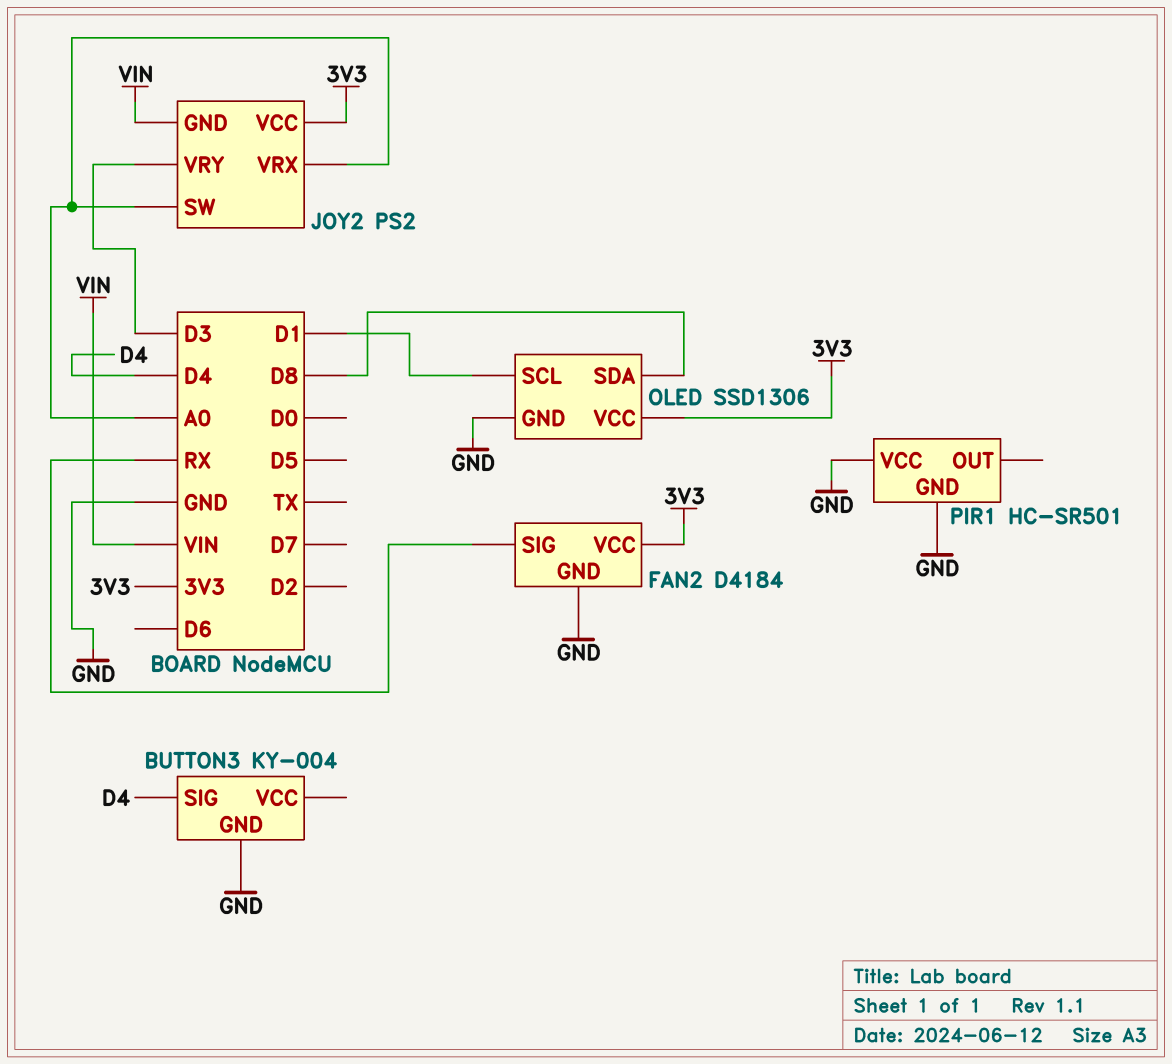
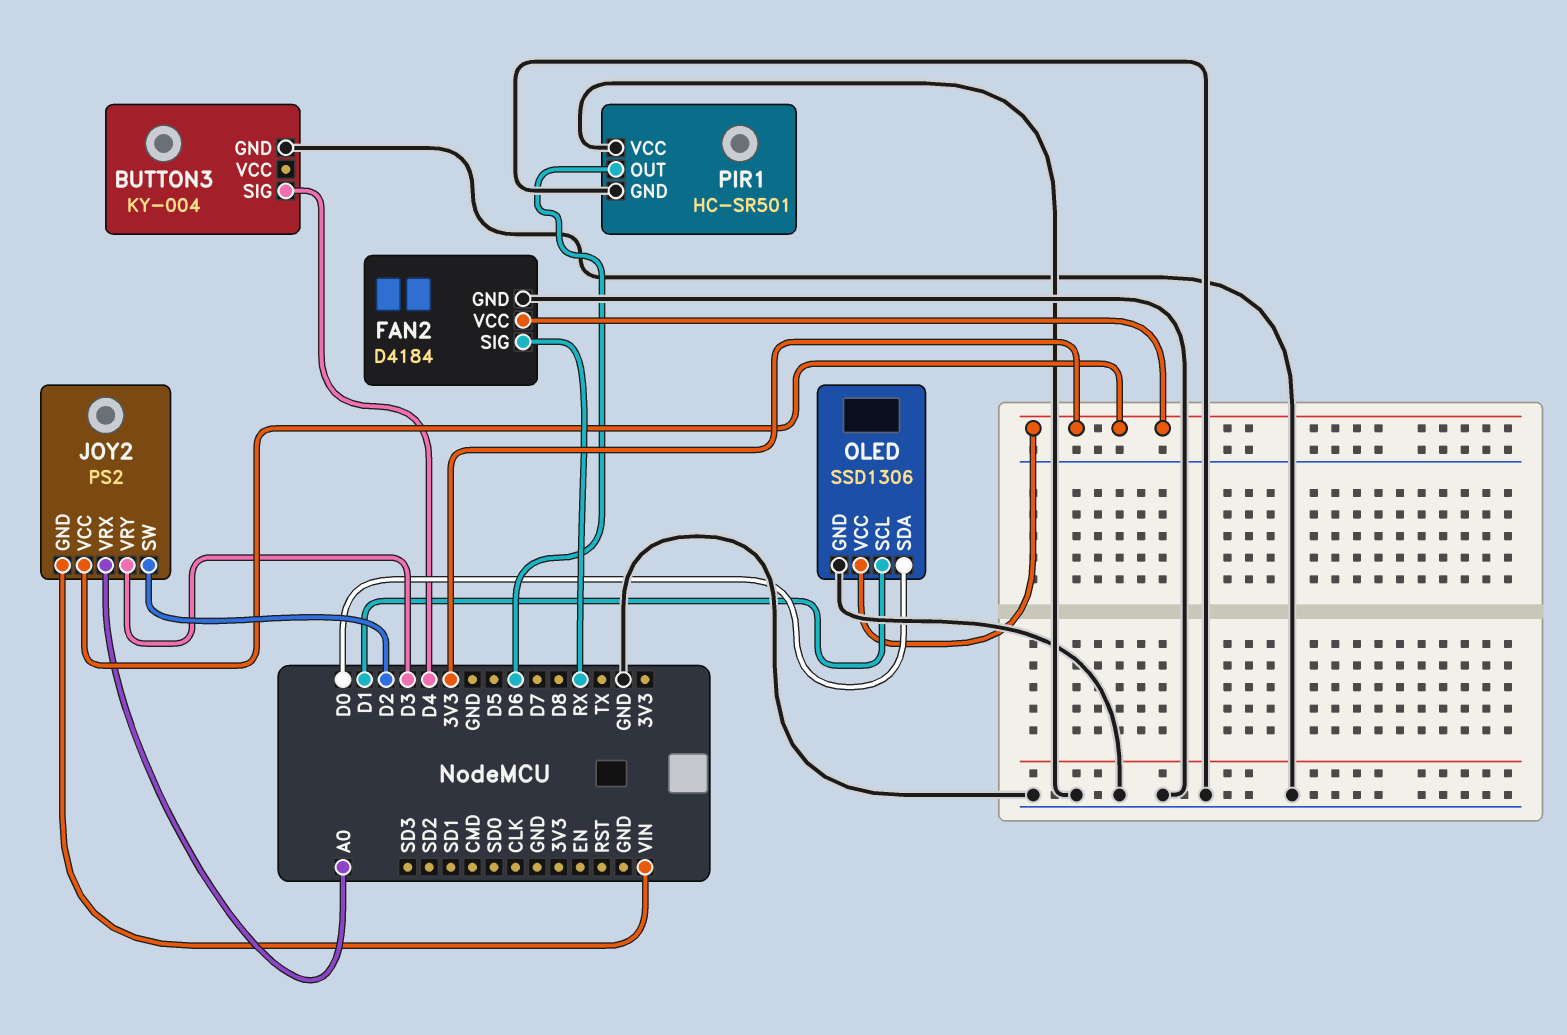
JOY2 pin SW: A0 -> D2
OLED pin SDA: D8 -> D0
PIR1 pin OUT: none -> D6

